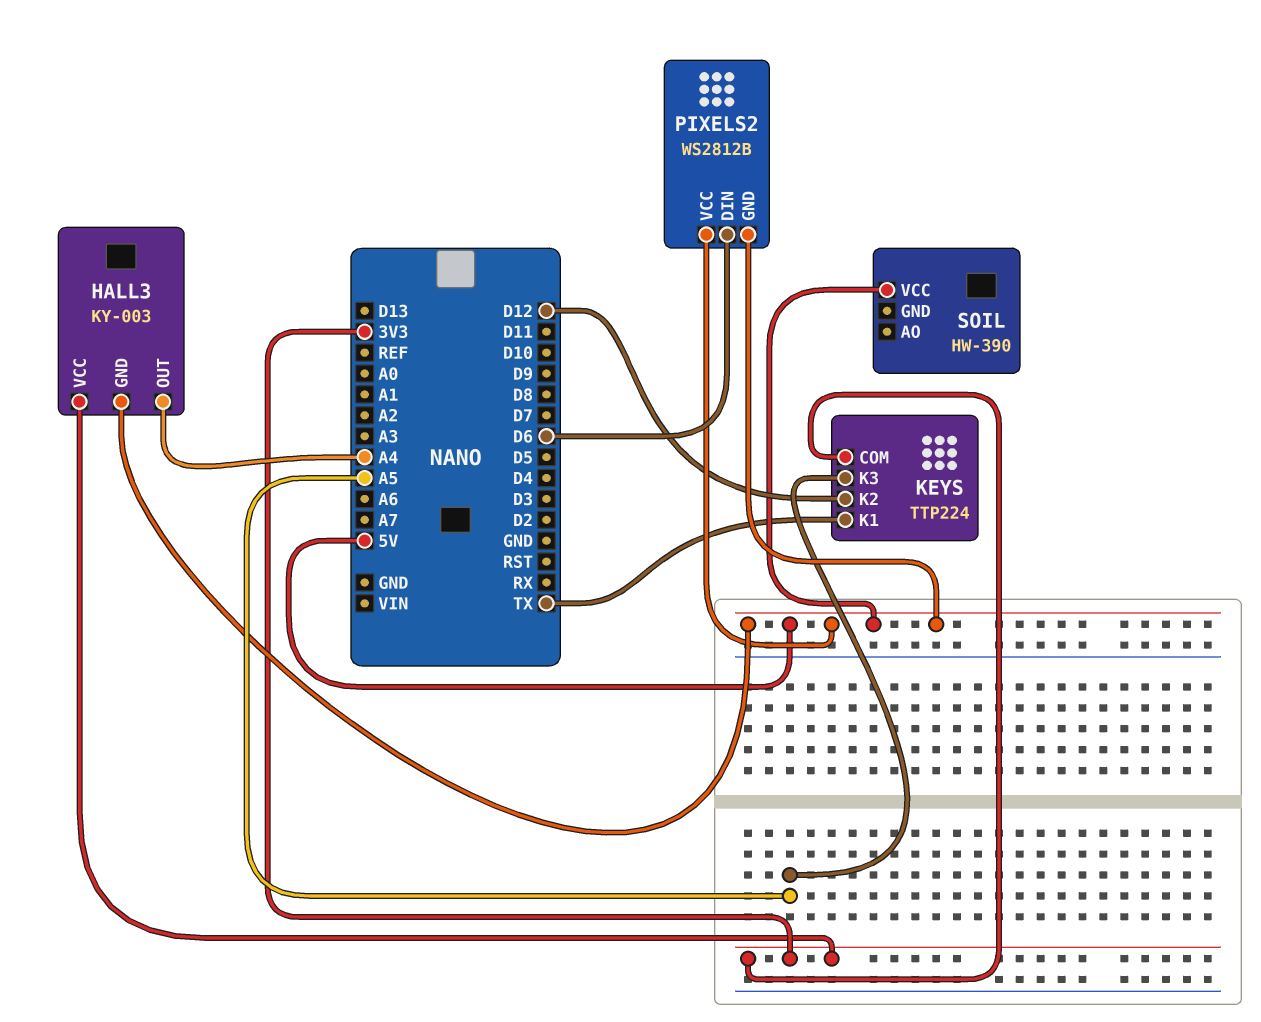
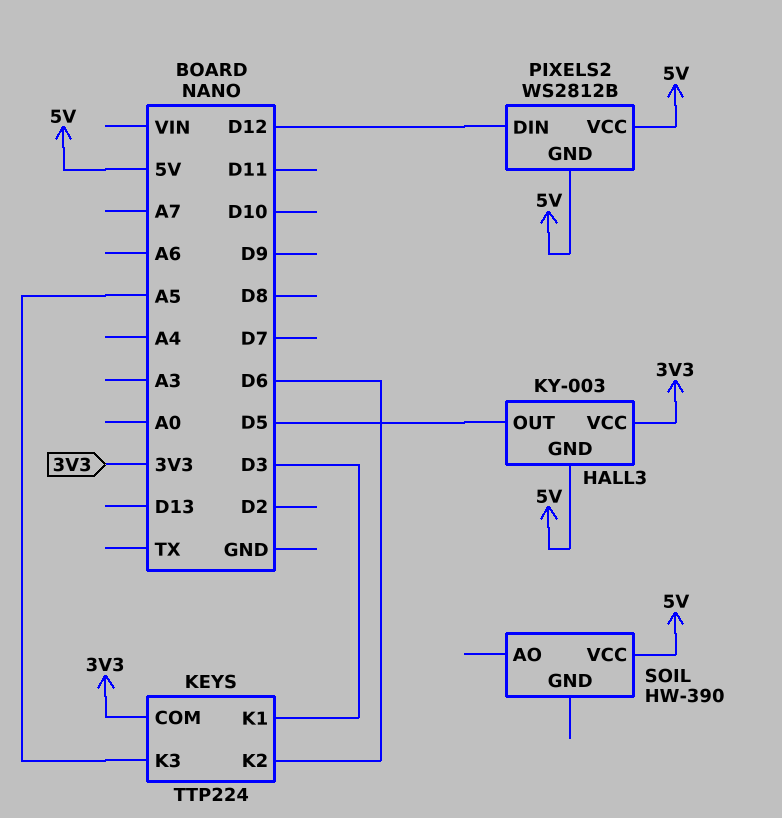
HALL3 pin OUT: A4 -> D5
KEYS pin K1: TX -> D3
KEYS pin K2: D12 -> D6
PIXELS2 pin DIN: D6 -> D12

